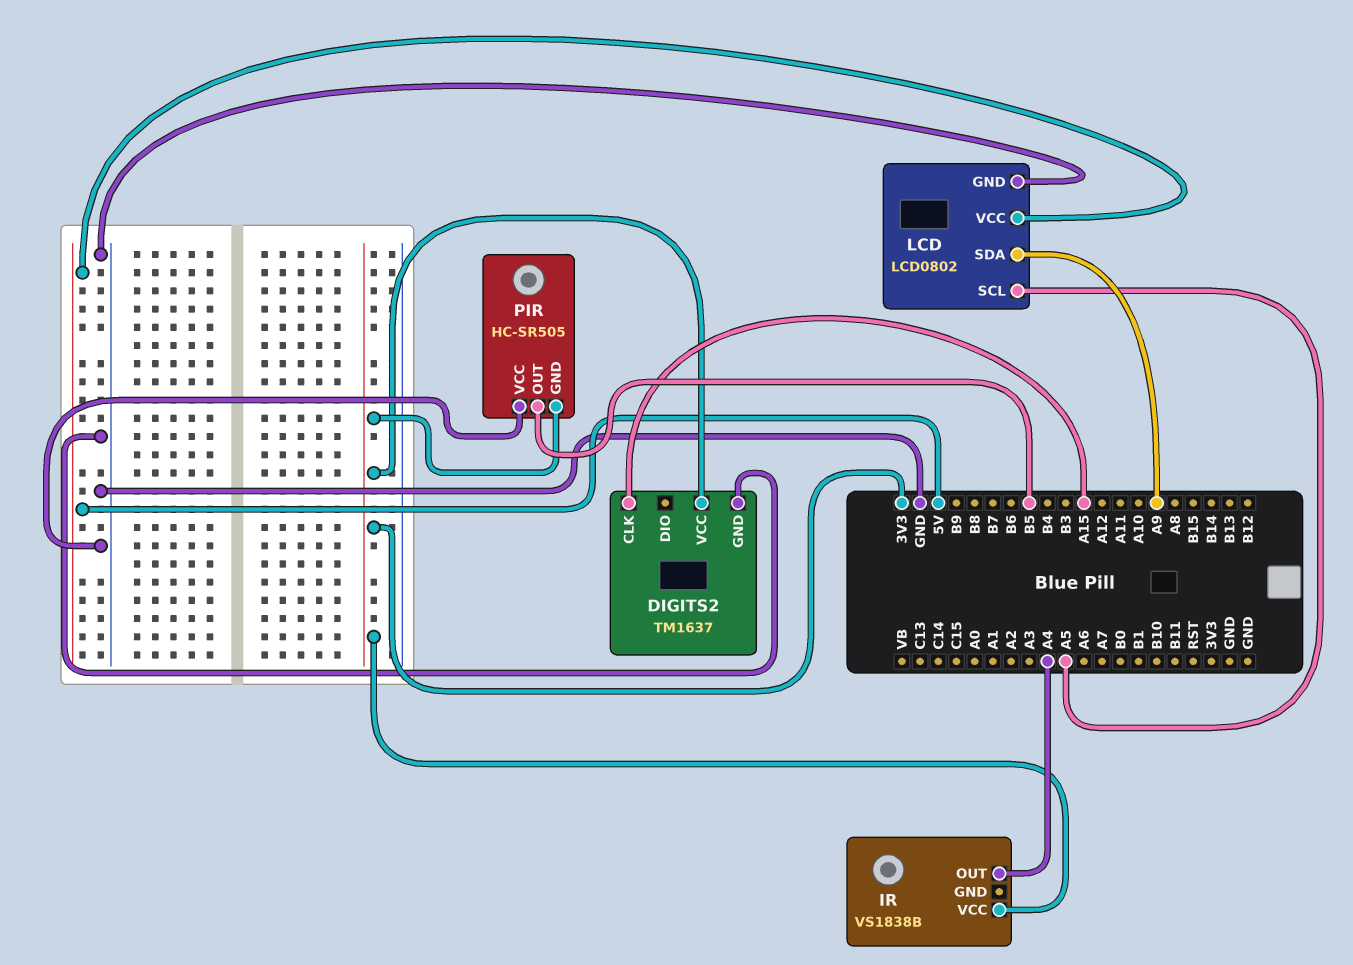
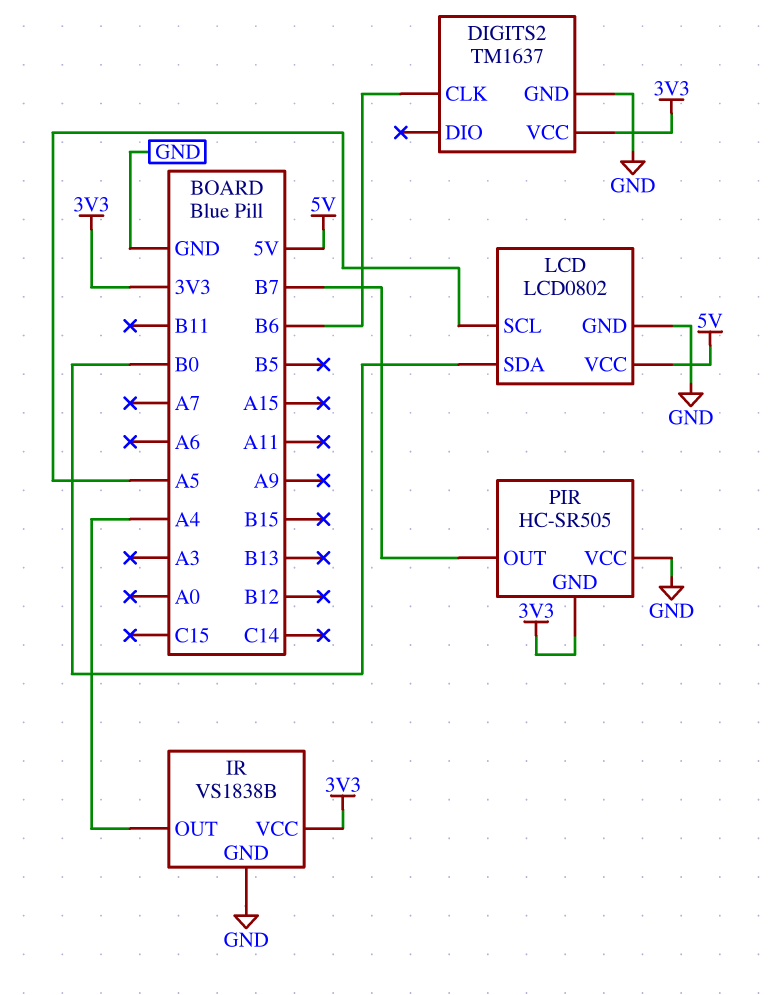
DIGITS2 pin CLK: A15 -> B6
IR pin GND: none -> GND
LCD pin SDA: A9 -> B0
PIR pin OUT: B5 -> B7

